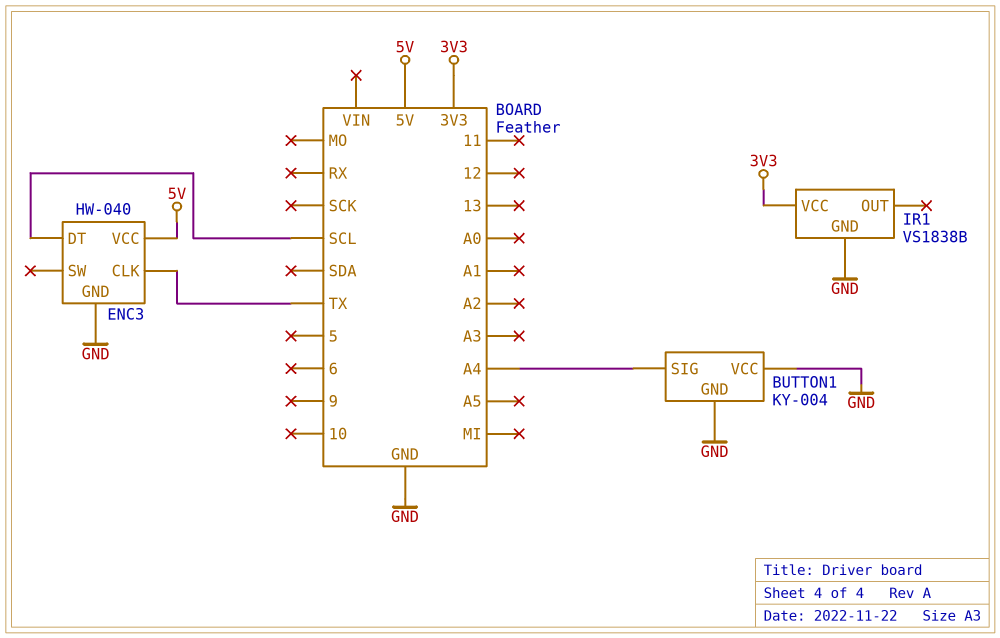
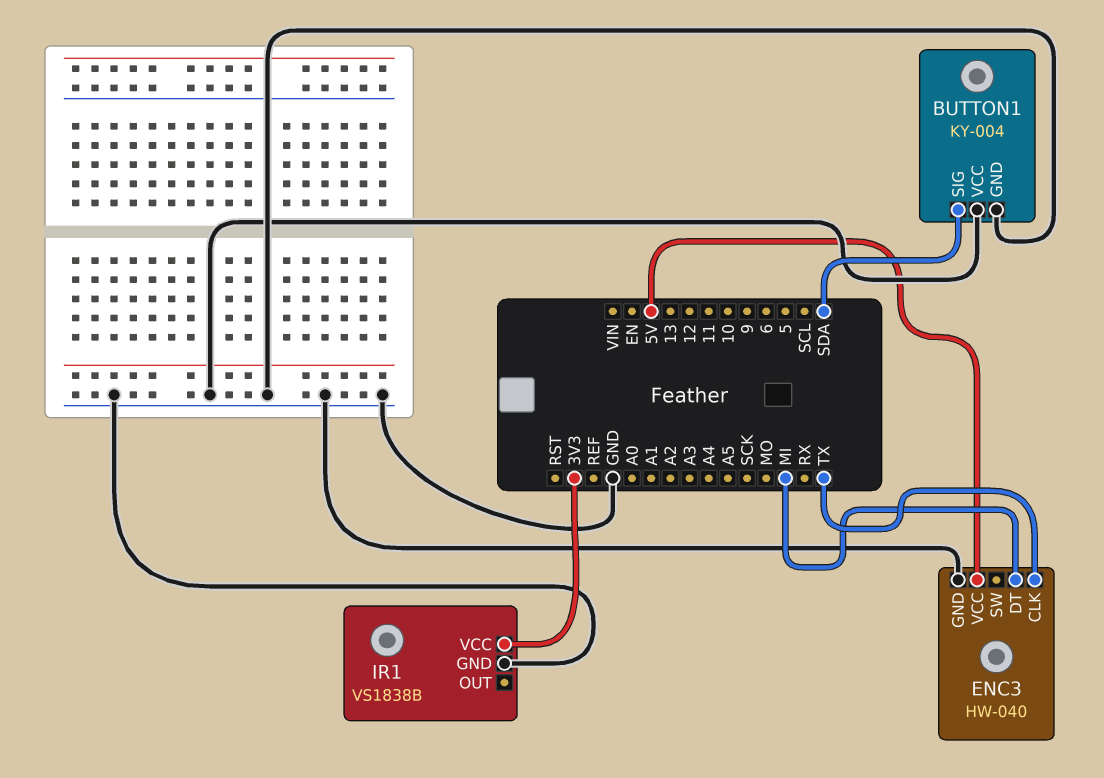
BUTTON1 pin SIG: A4 -> SDA
ENC3 pin DT: SCL -> MI

